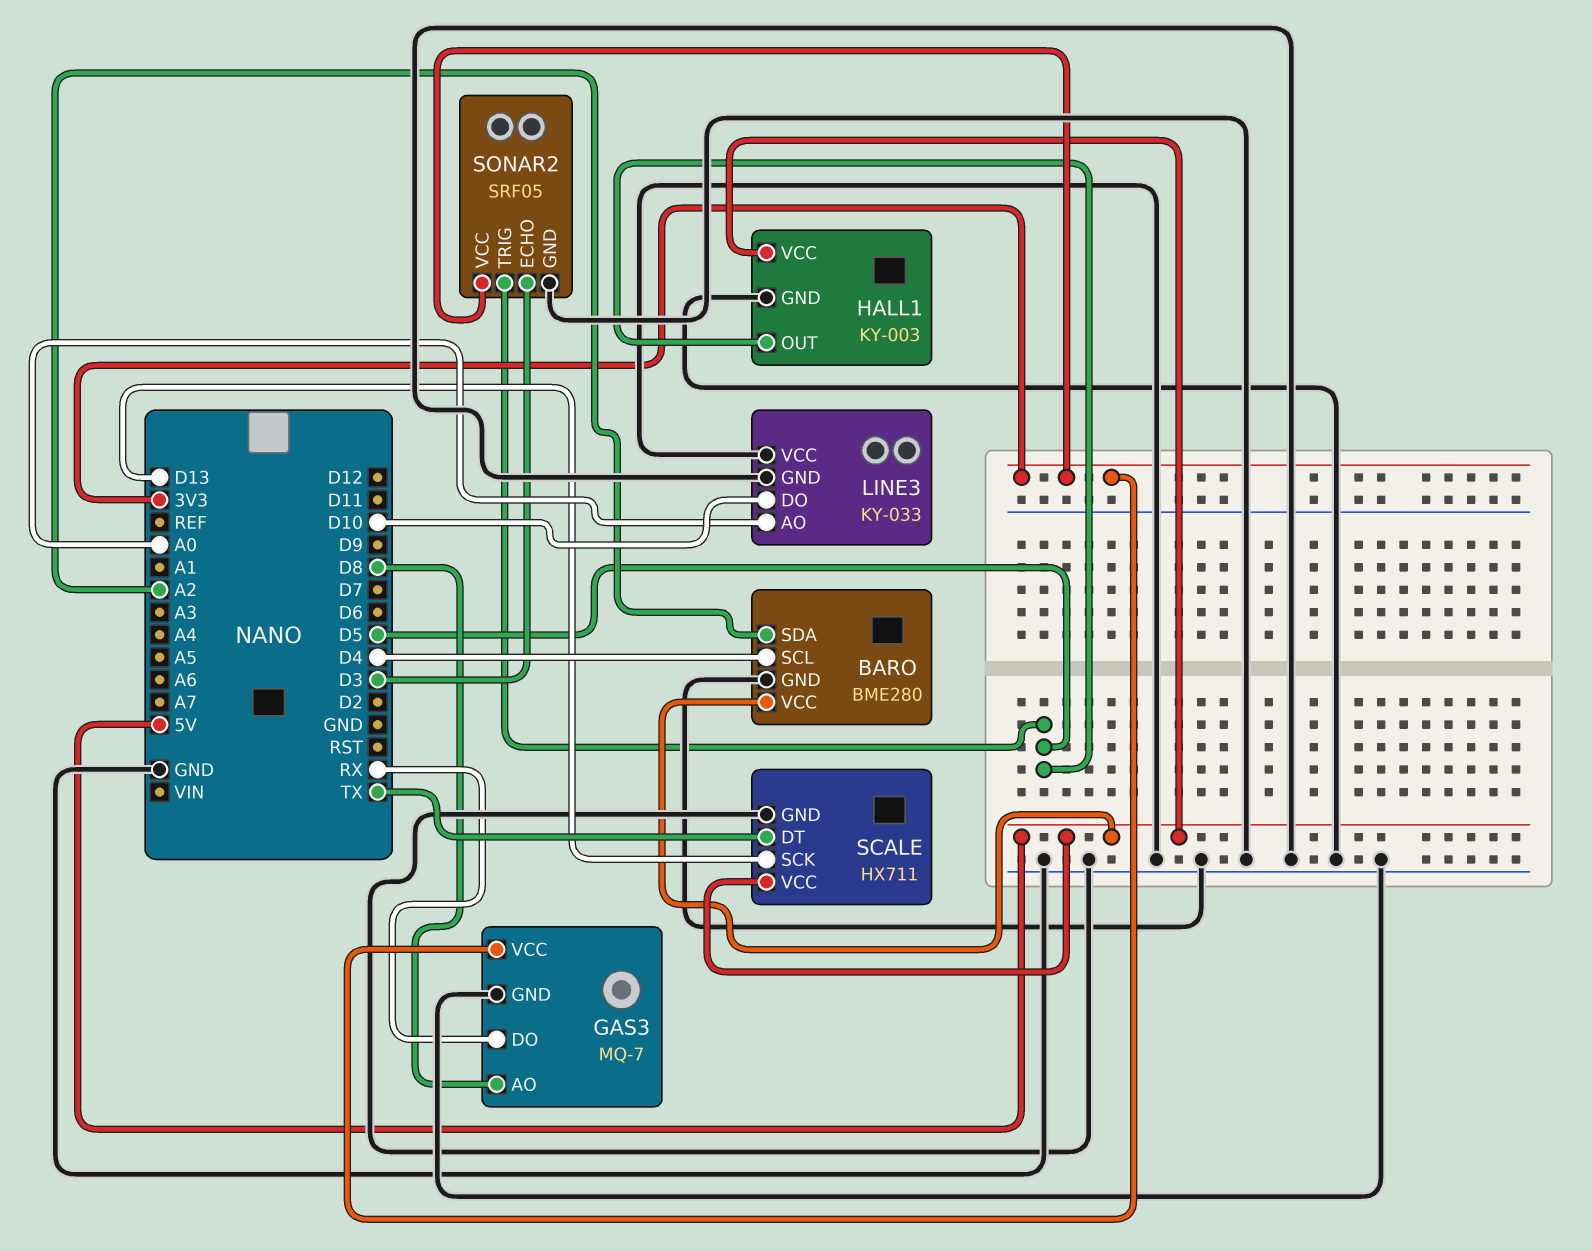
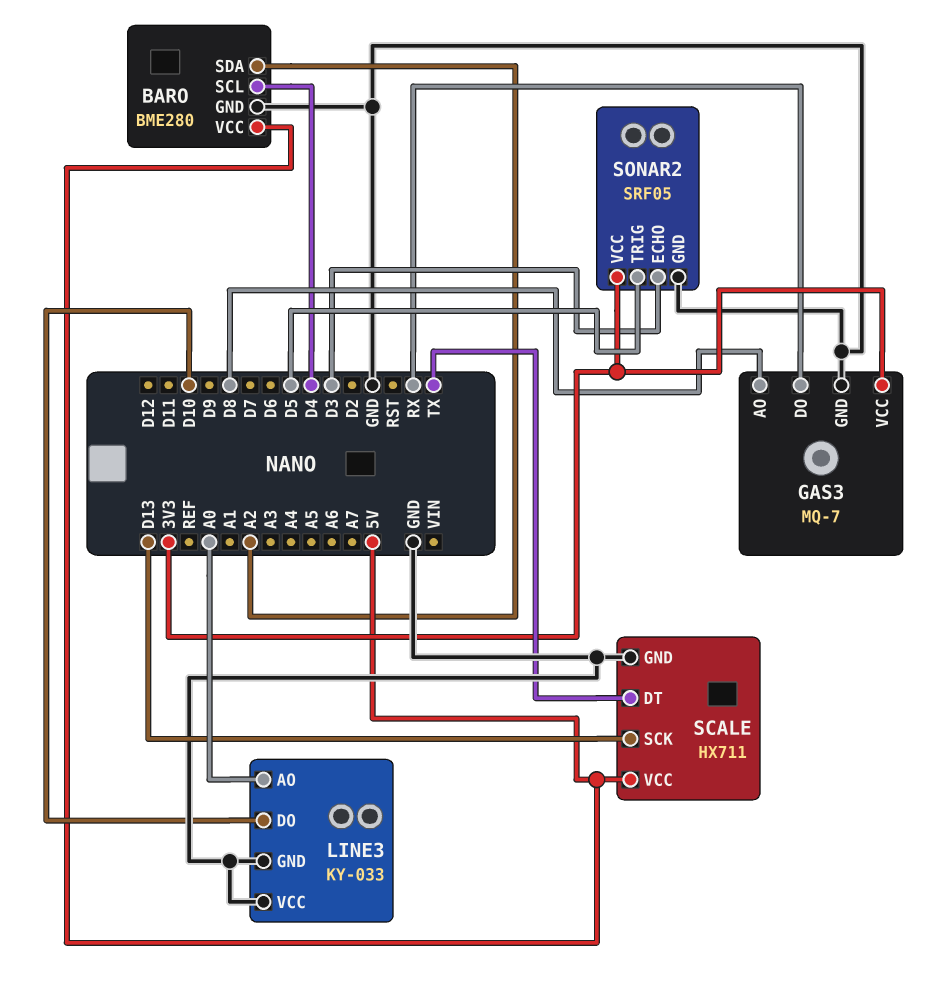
HALL1: KY-003 -> none
HALL1 pin GND: GND -> none
HALL1 pin OUT: D5 -> none
HALL1 pin VCC: 5V -> none

